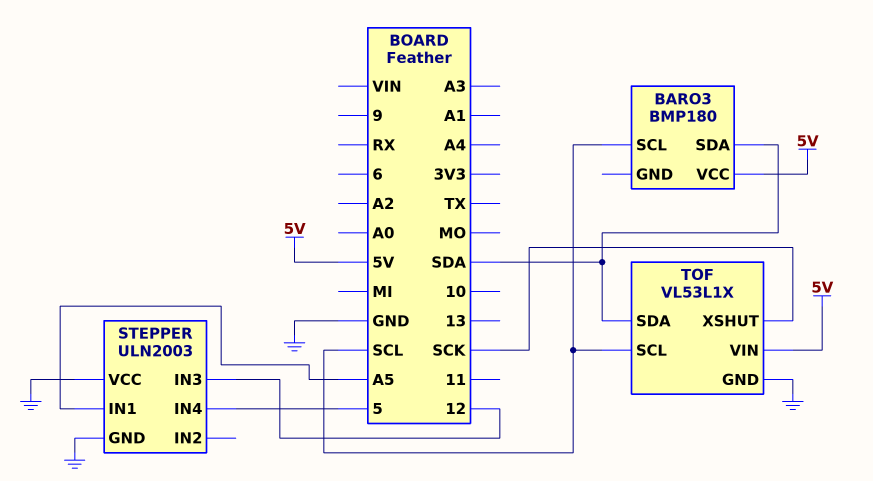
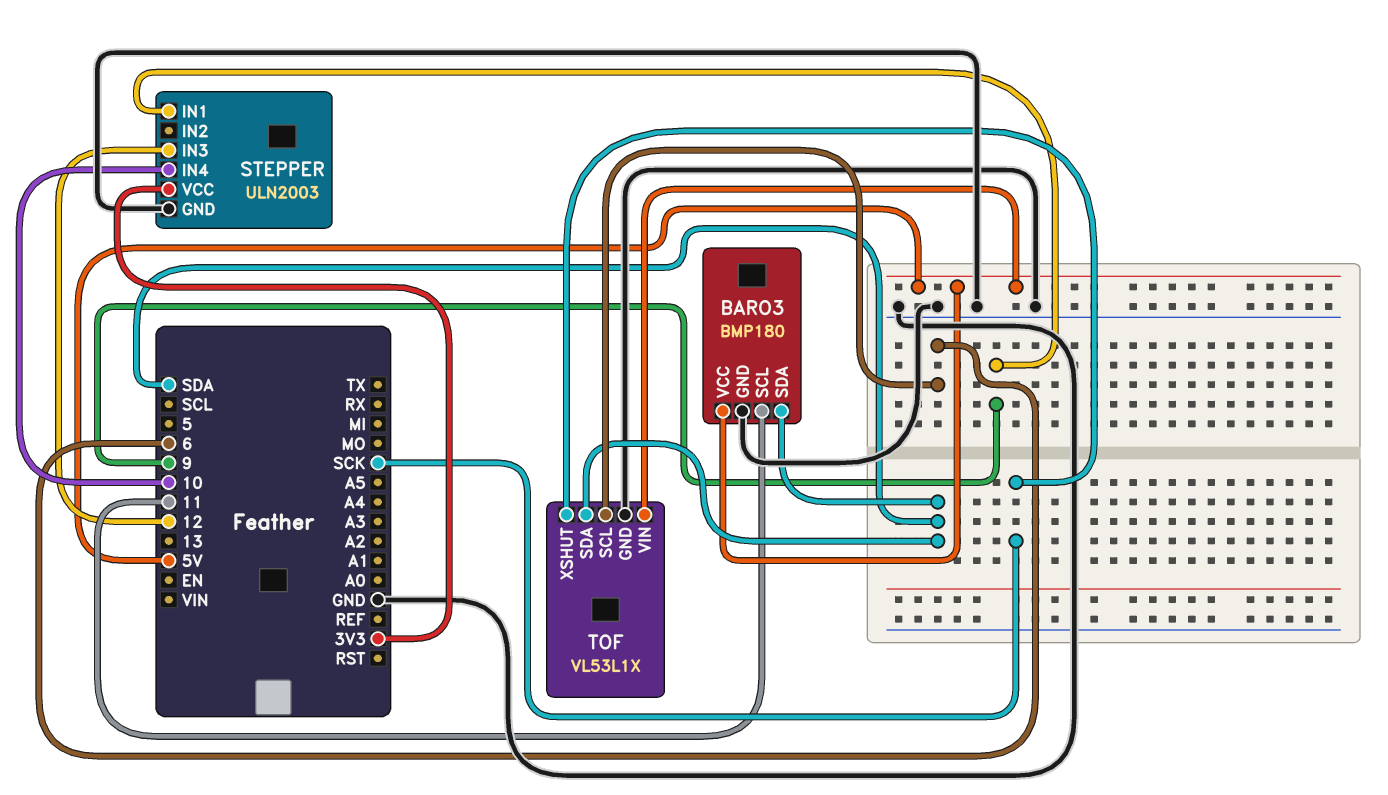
BARO3 pin GND: none -> GND
BARO3 pin SCL: SCL -> 11
STEPPER pin IN1: A5 -> 9
STEPPER pin IN4: 5 -> 10
STEPPER pin VCC: GND -> 3V3
TOF pin SCL: SCL -> 6

